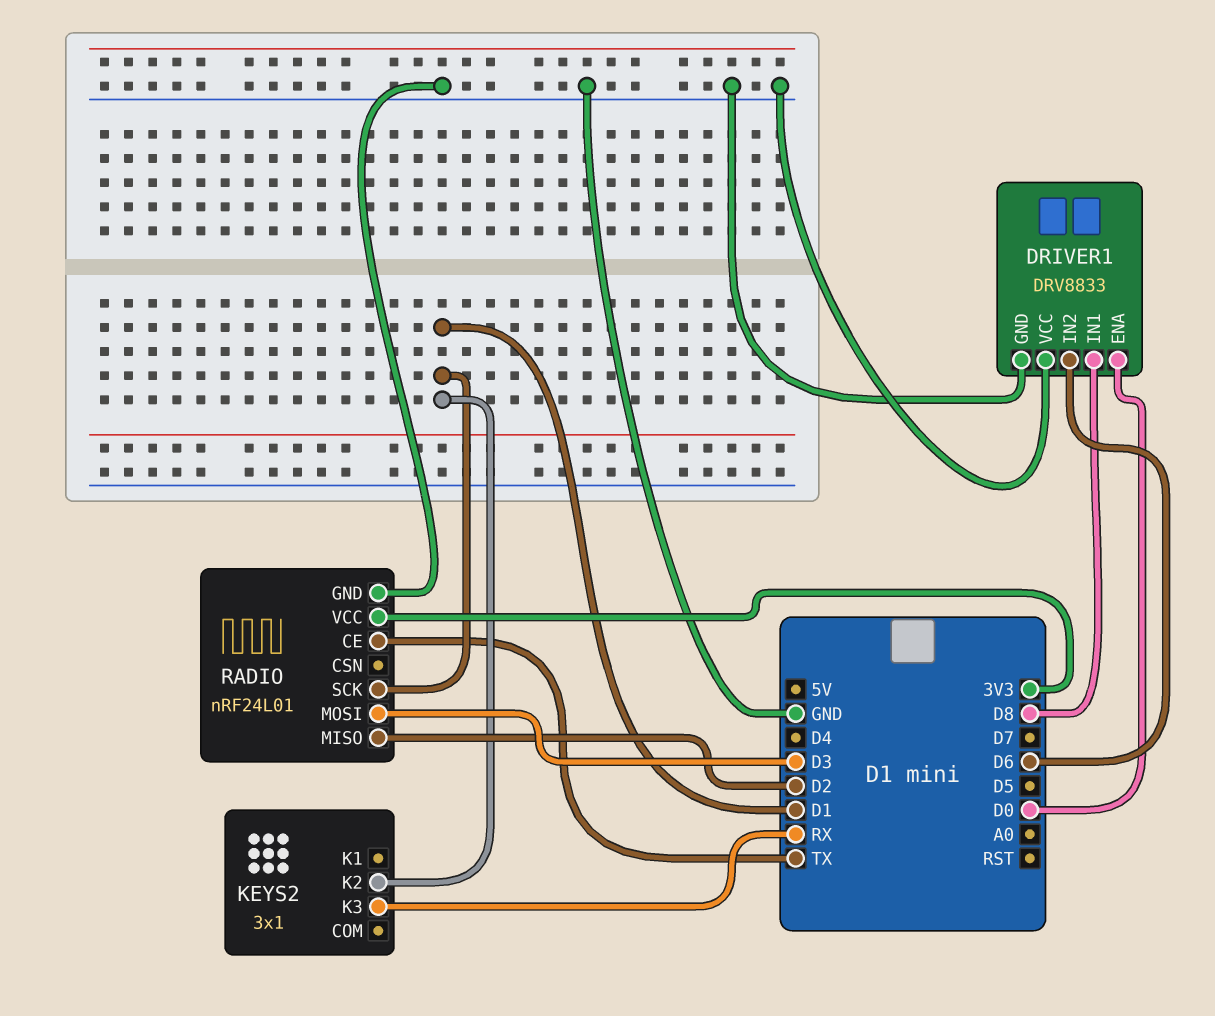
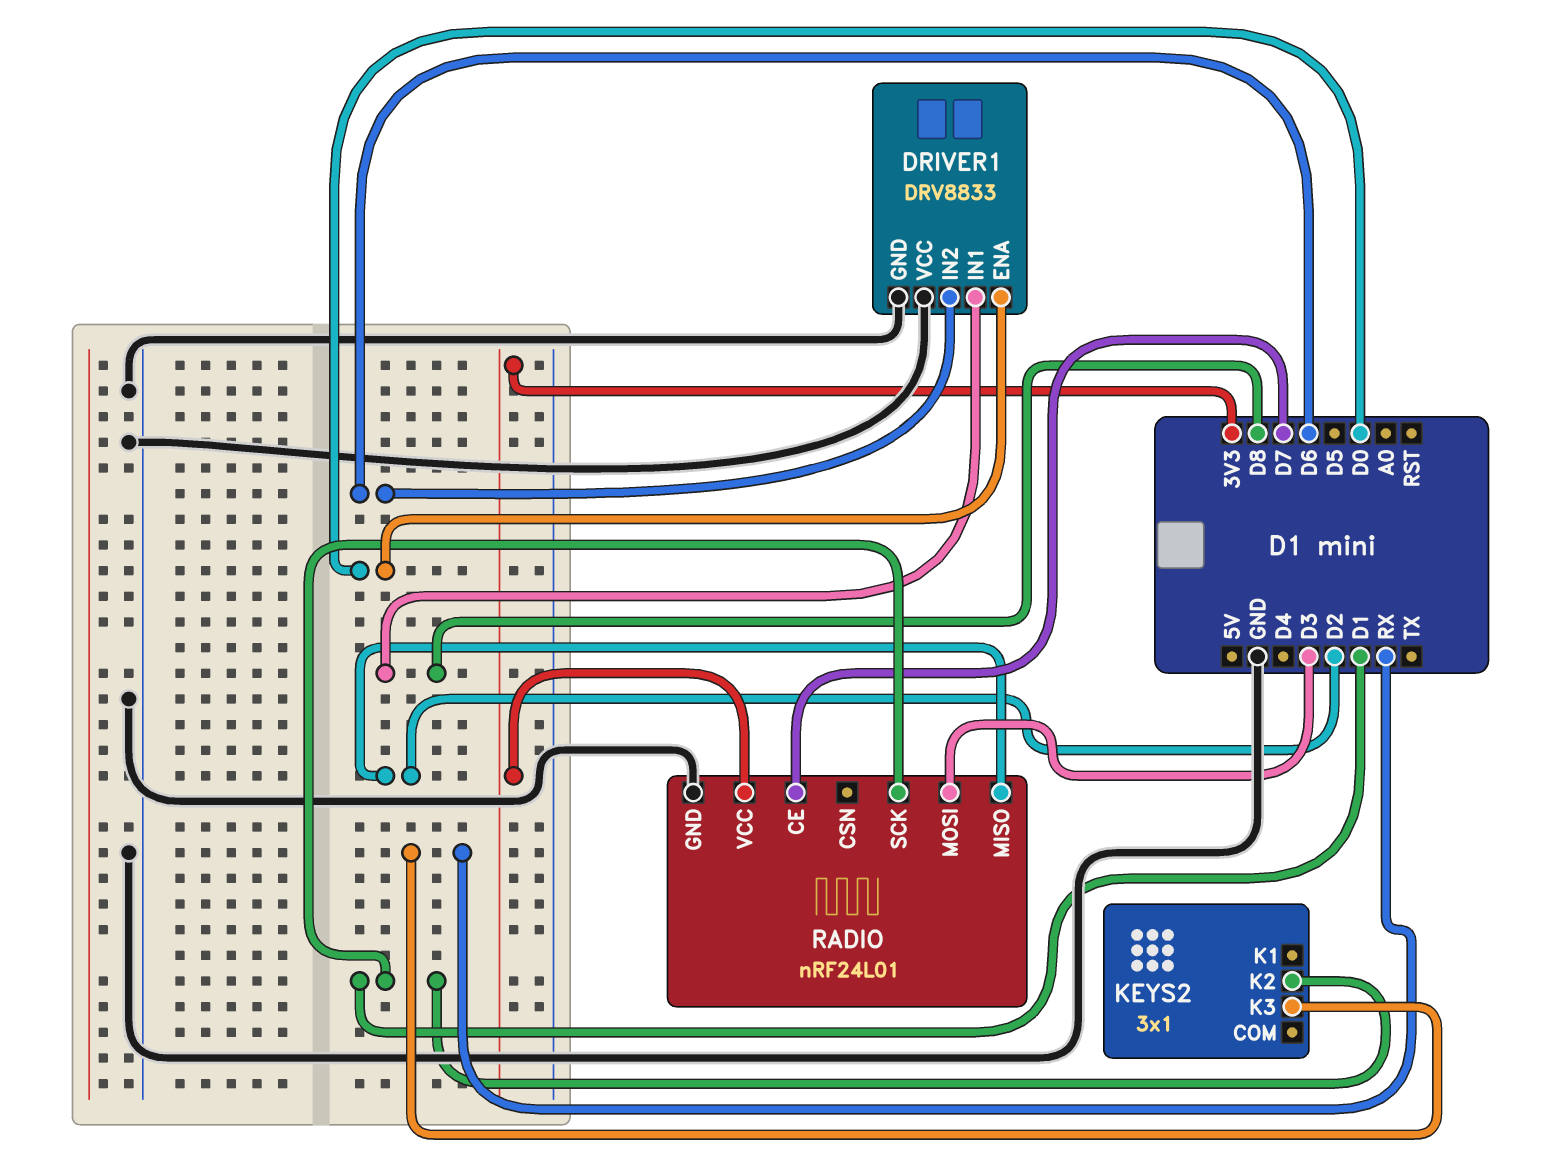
RADIO pin CE: TX -> D7

